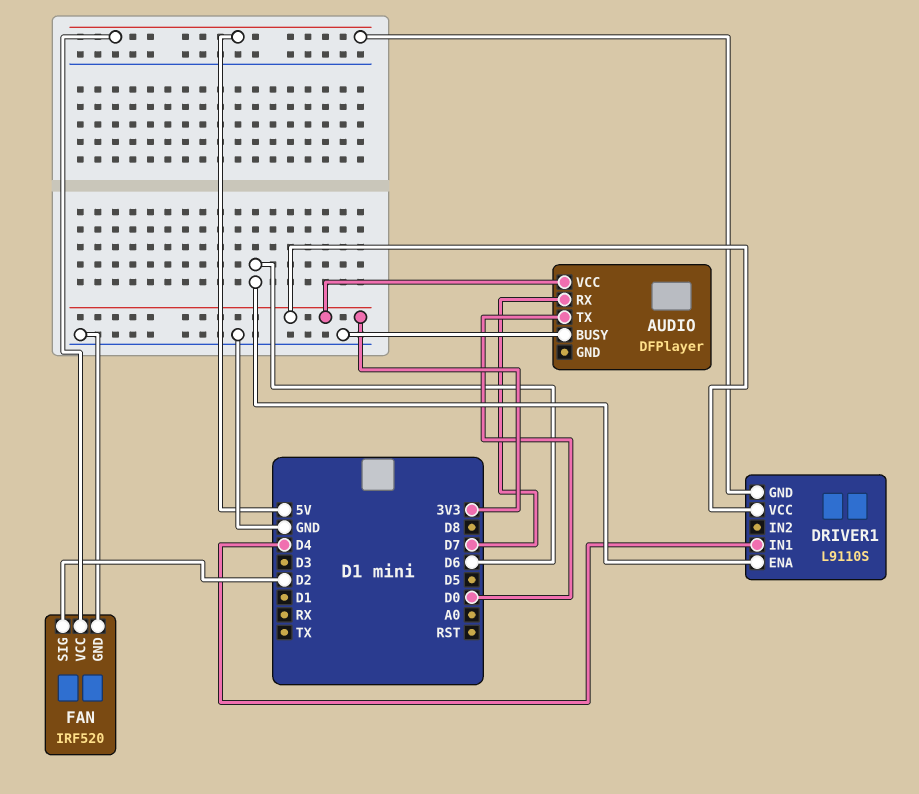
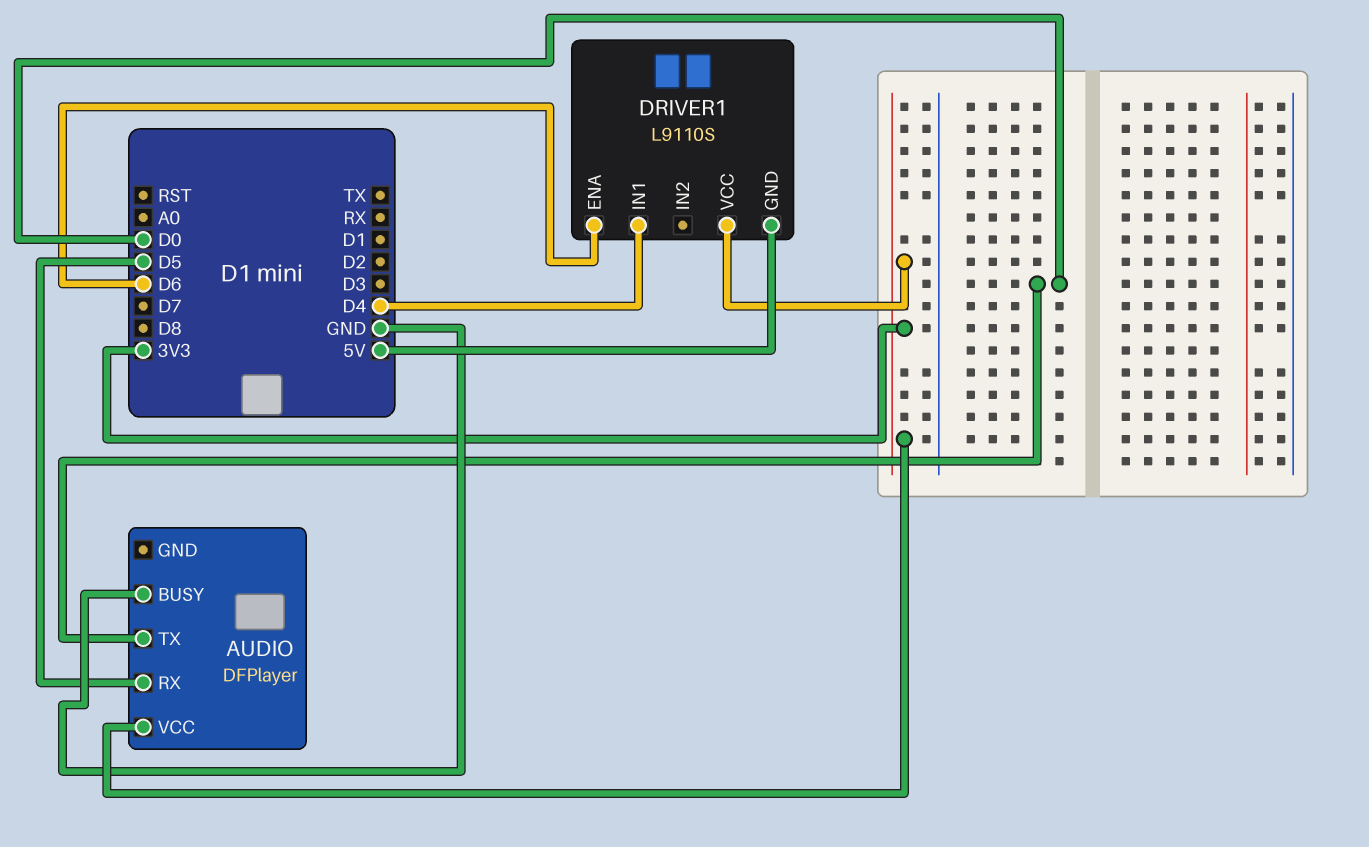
AUDIO pin RX: D7 -> D5
FAN: IRF520 -> none
FAN pin GND: GND -> none
FAN pin SIG: D2 -> none
FAN pin VCC: 5V -> none

